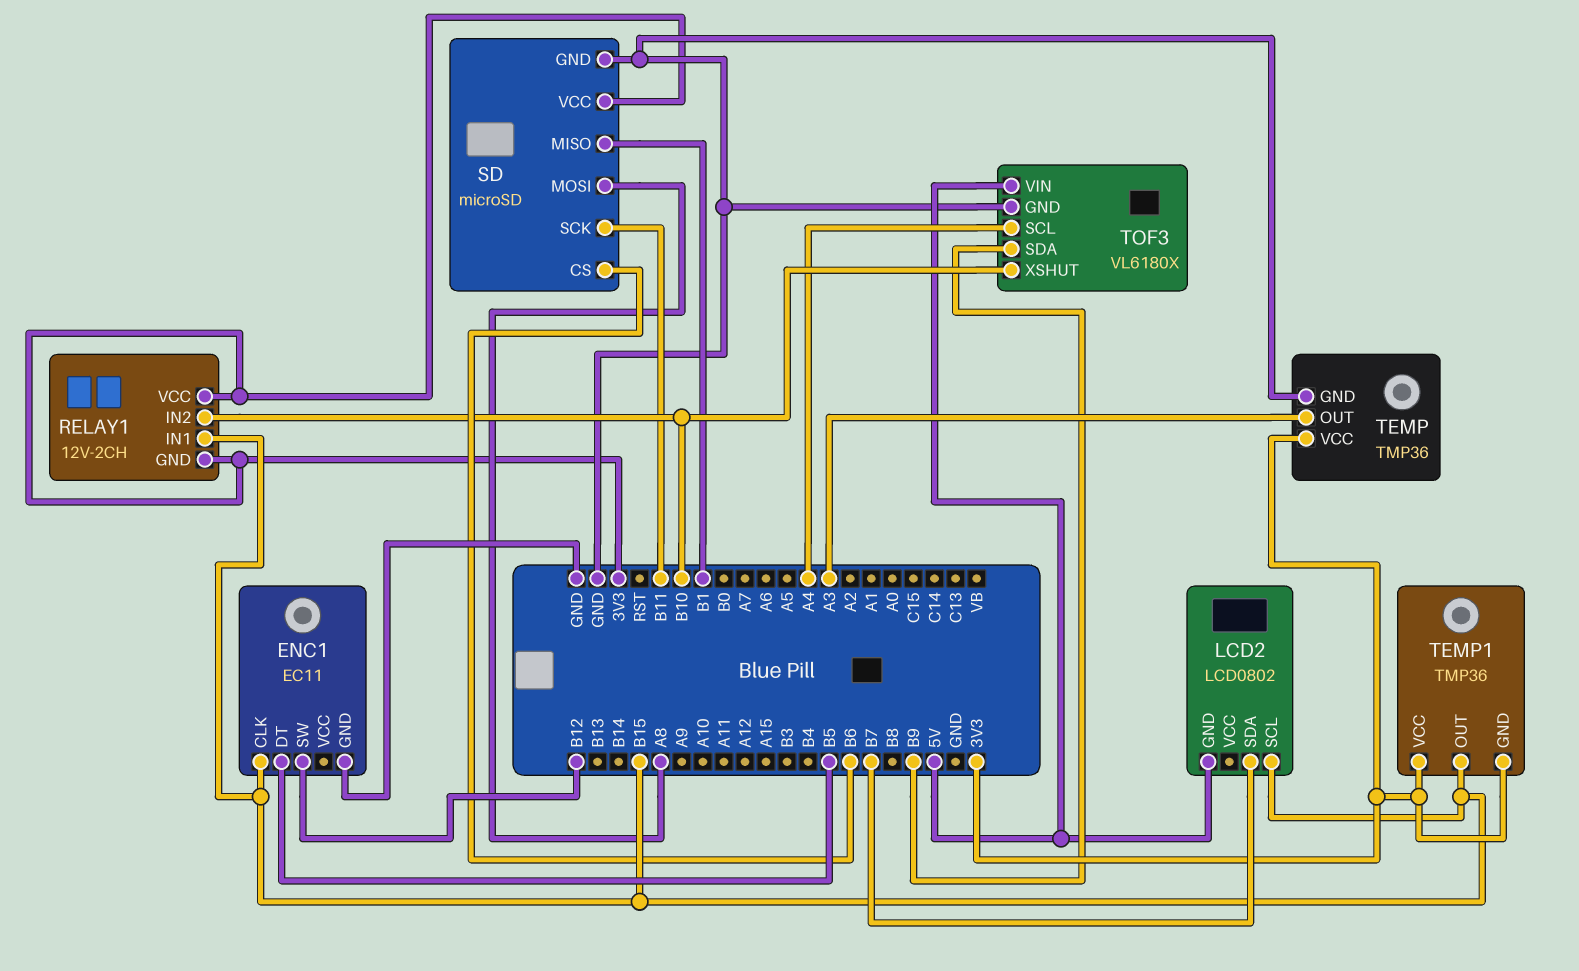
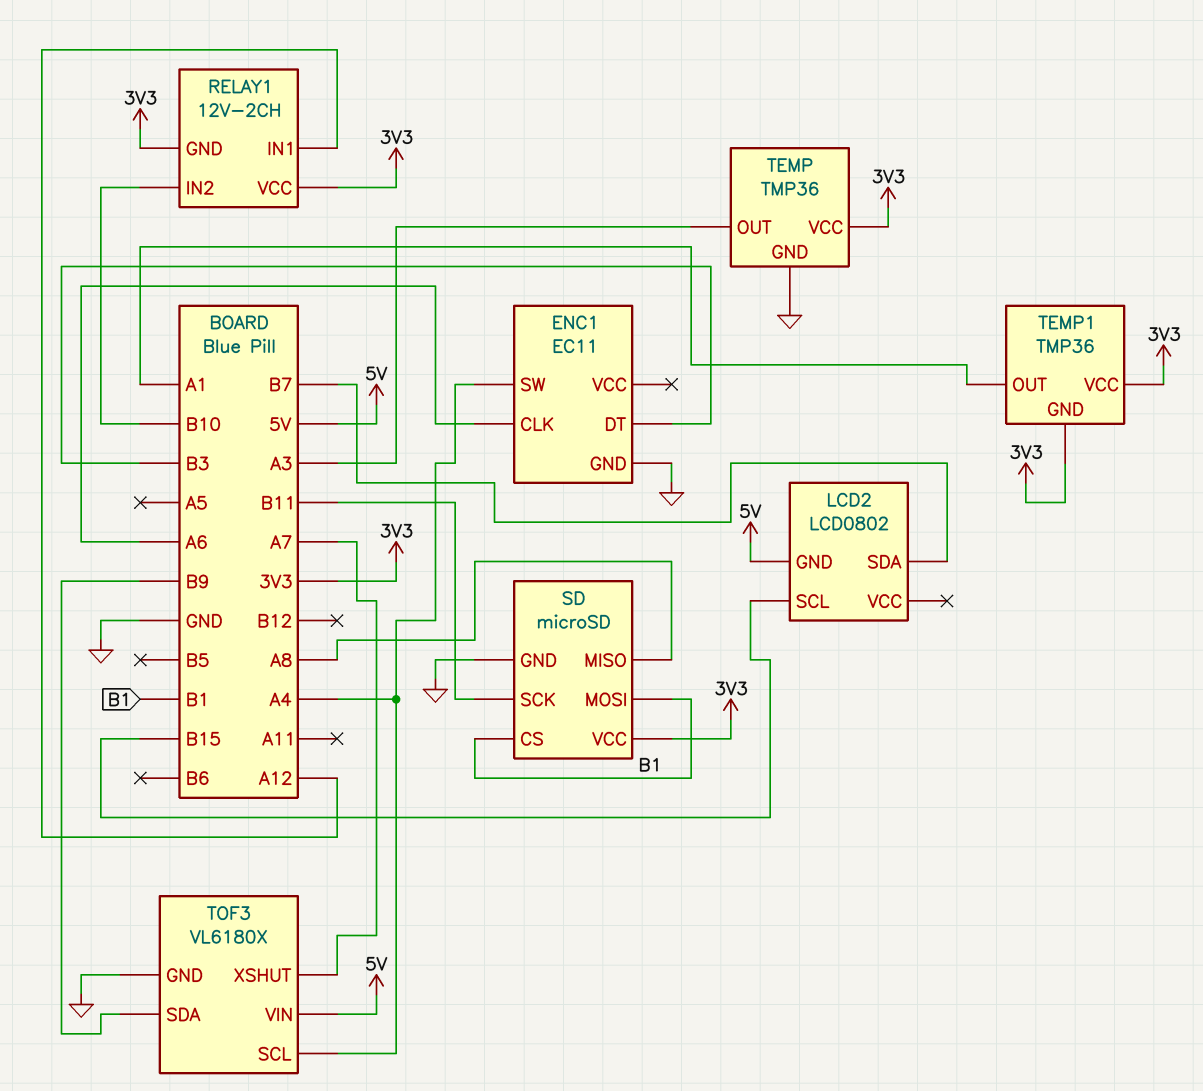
ENC1 pin CLK: B15 -> A6
ENC1 pin DT: B5 -> B3
ENC1 pin SW: B12 -> A4
RELAY1 pin IN1: B15 -> A12
SD pin CS: B6 -> B1
SD pin MISO: B1 -> A8
SD pin MOSI: A8 -> B1
TEMP1 pin OUT: B15 -> A1
TOF3 pin XSHUT: B10 -> A7

